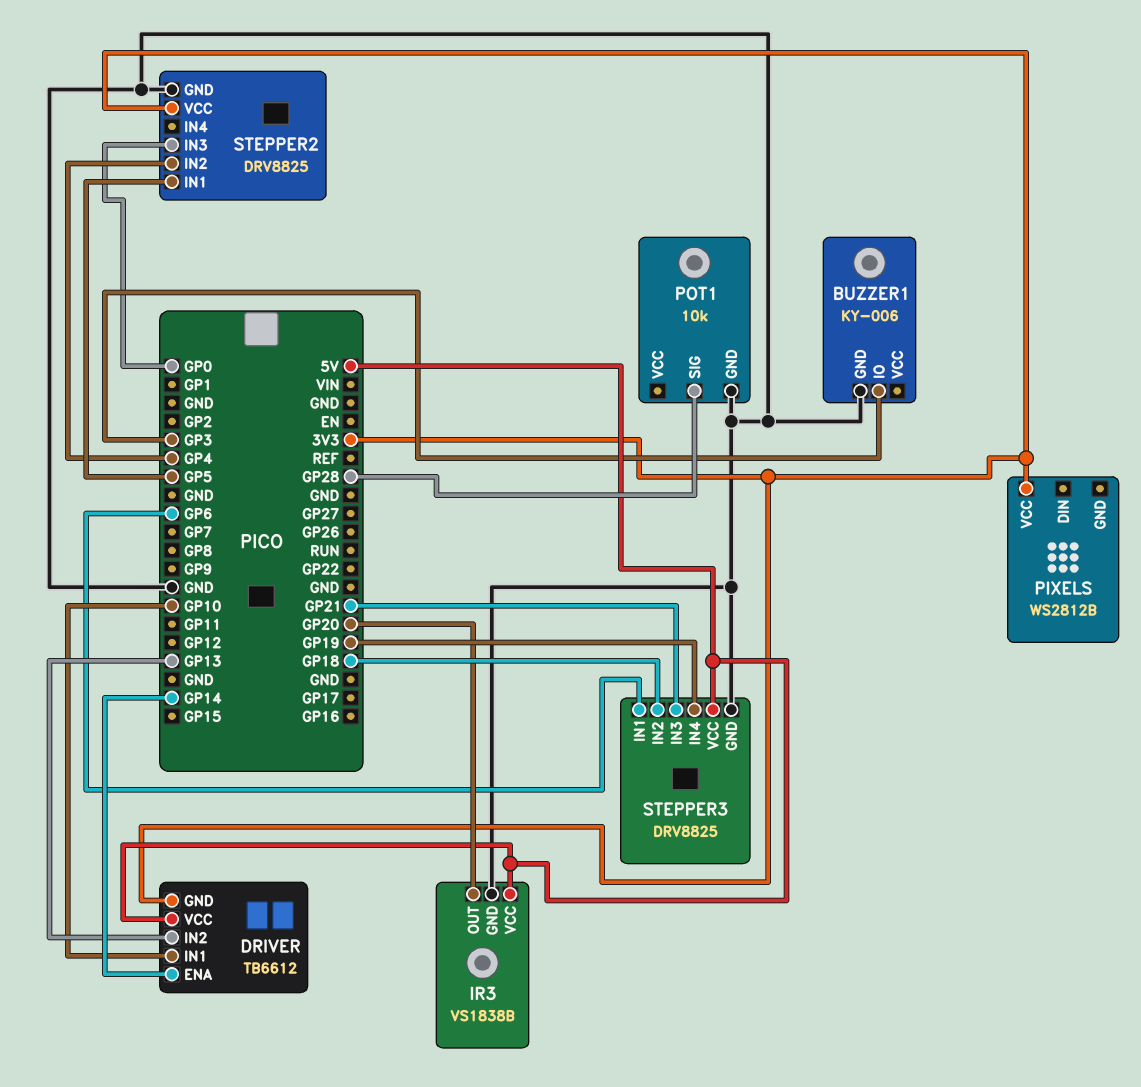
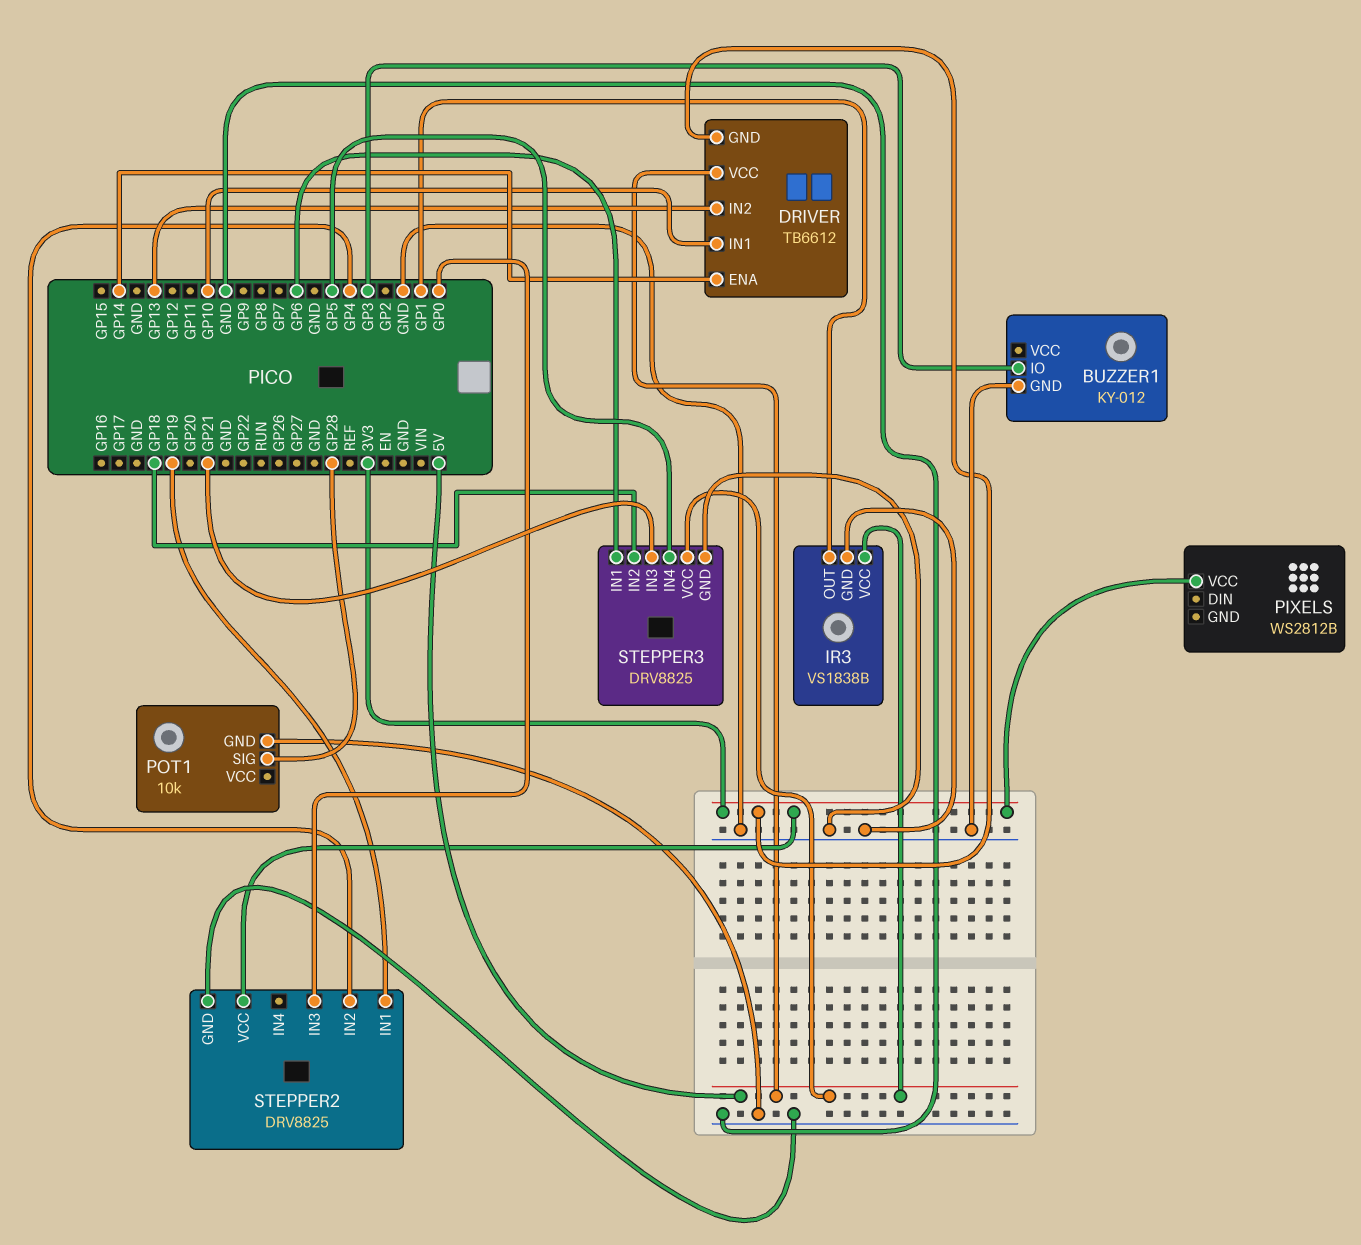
BUZZER1: KY-006 -> KY-012
IR3 pin OUT: GP20 -> GP1
STEPPER2 pin IN1: GP5 -> GP19
STEPPER3 pin IN4: GP19 -> GP5

